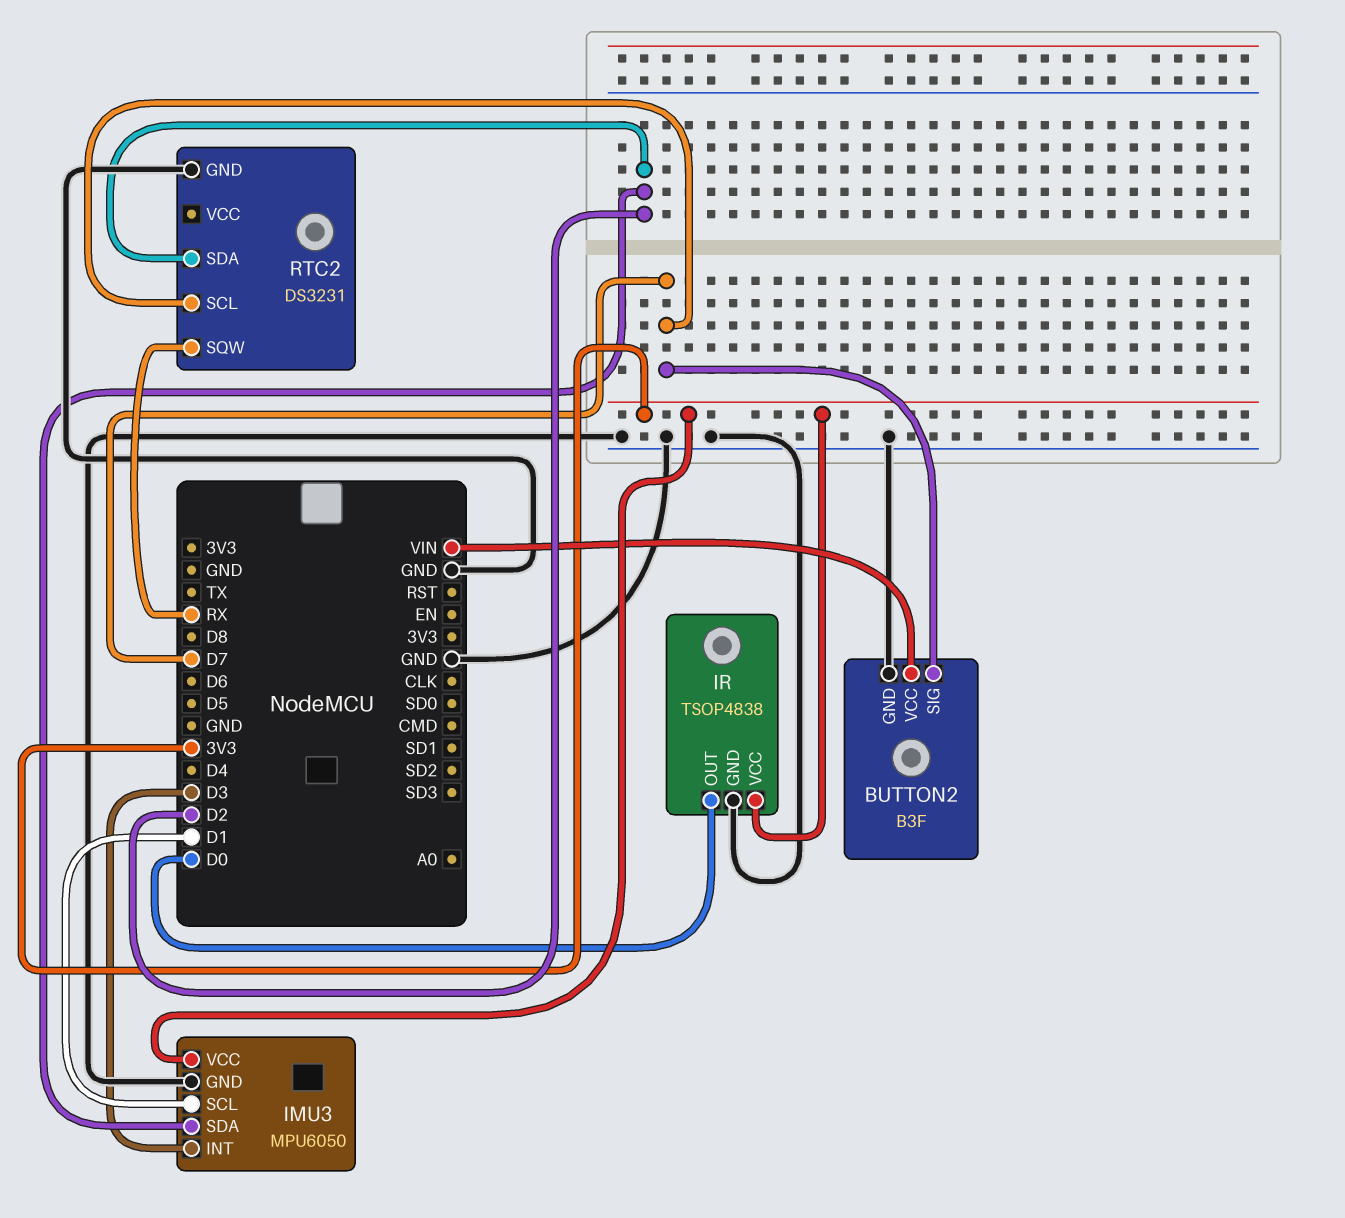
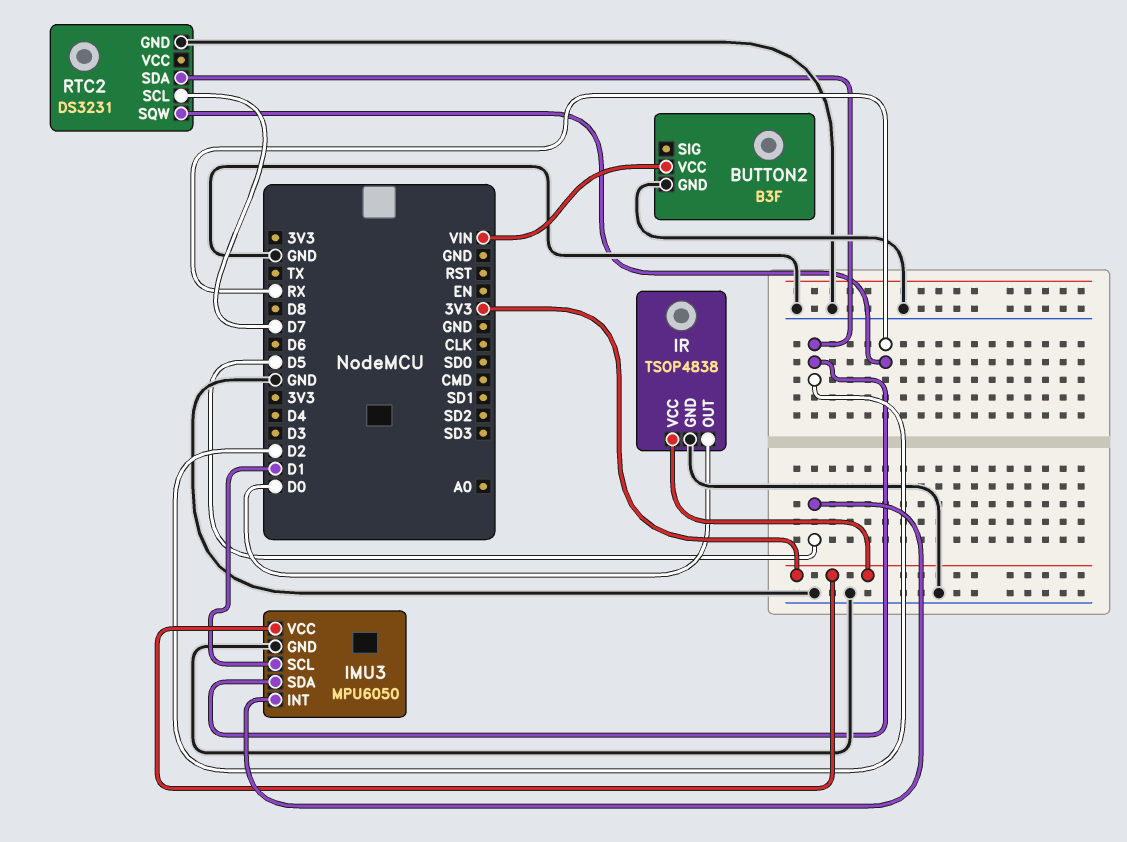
BUTTON2 pin SIG: D7 -> none
IMU3 pin INT: D3 -> D5

